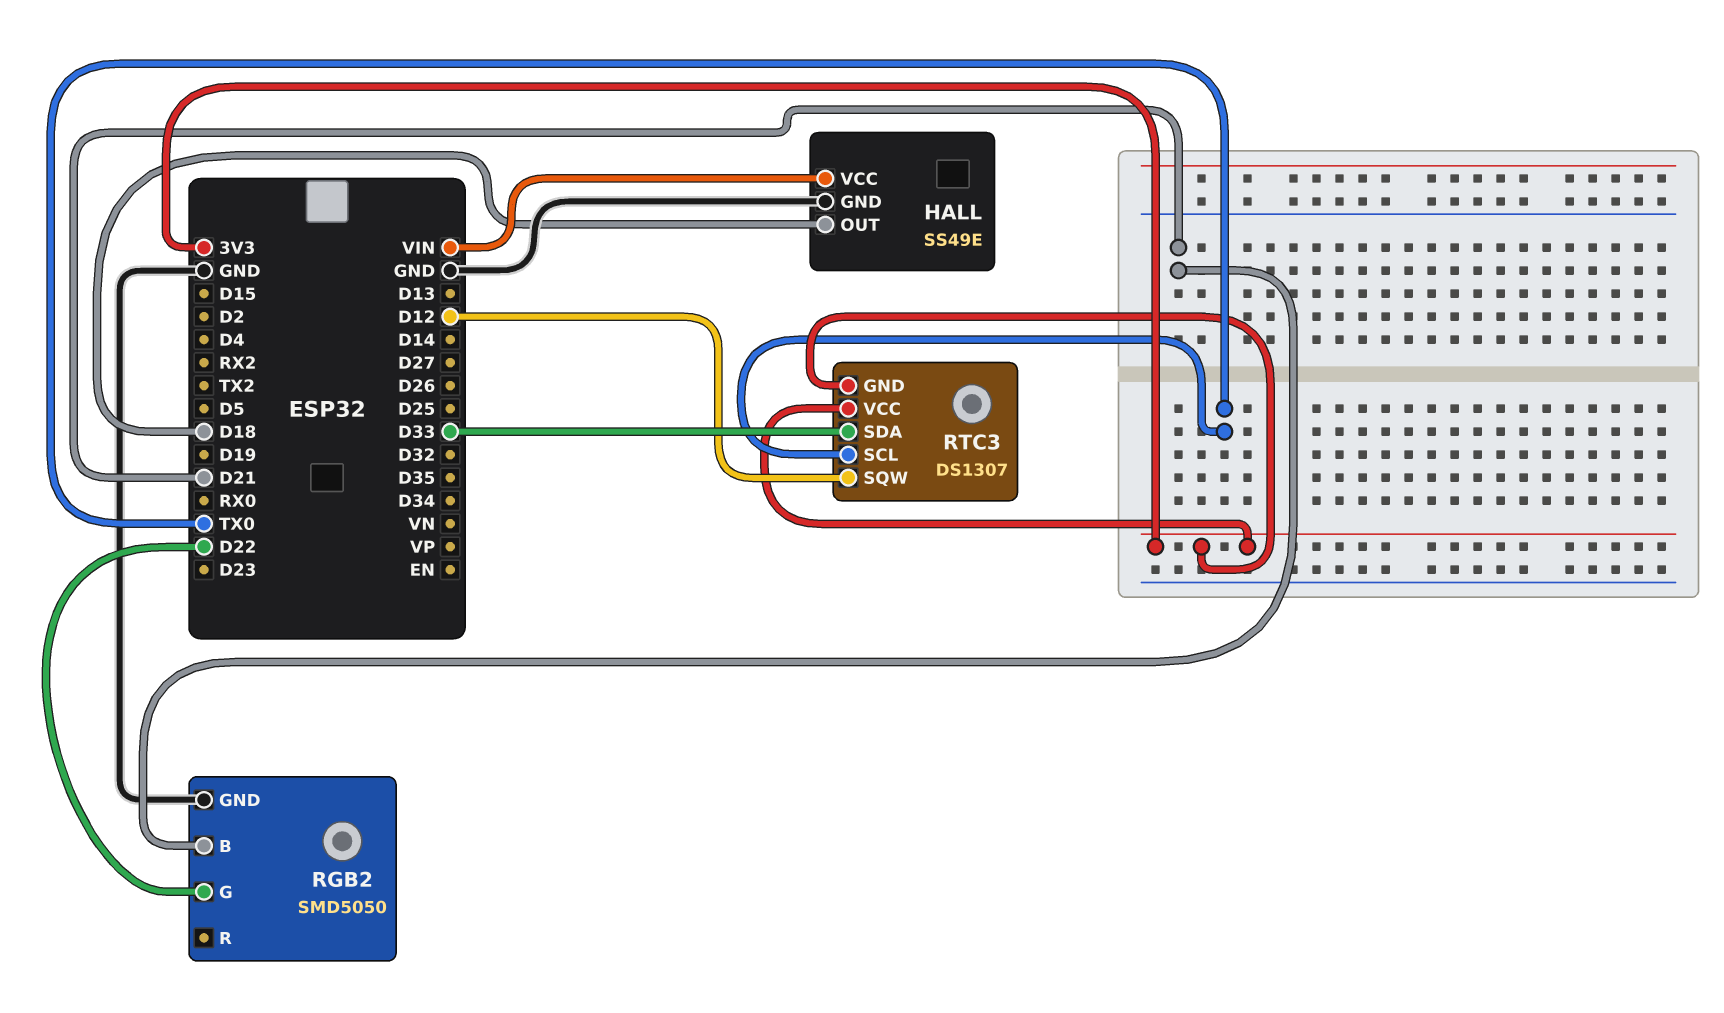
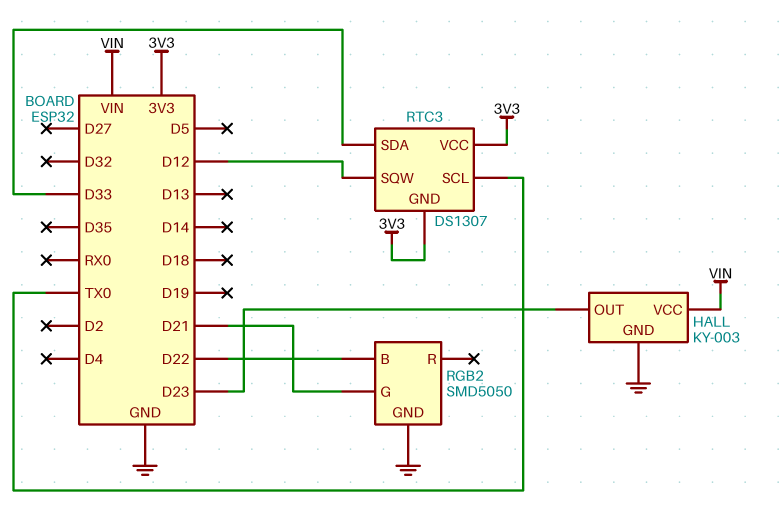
HALL: SS49E -> KY-003
HALL pin OUT: D18 -> D23
RGB2 pin B: D21 -> D22
RGB2 pin G: D22 -> D21

